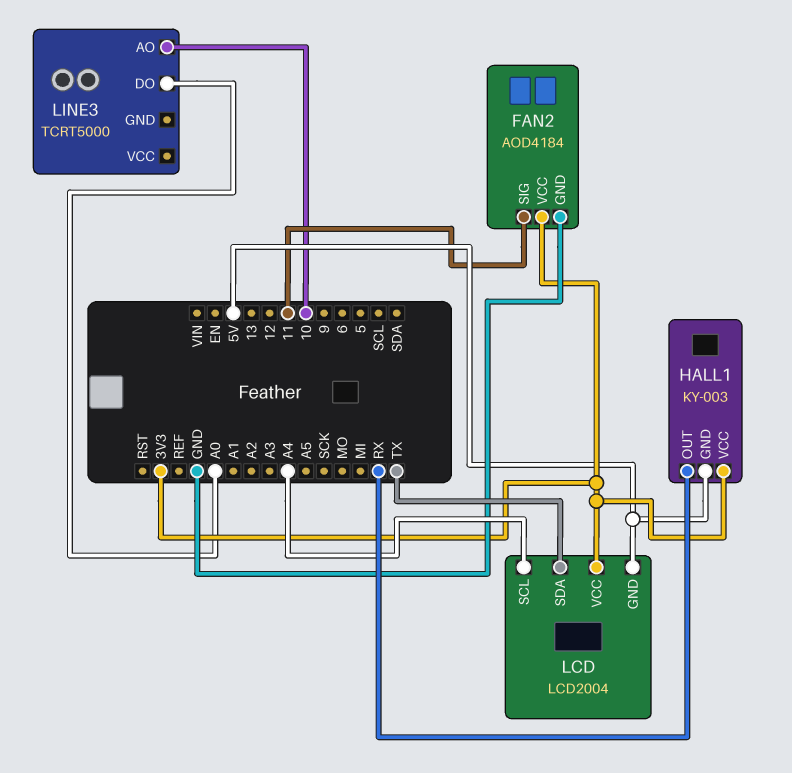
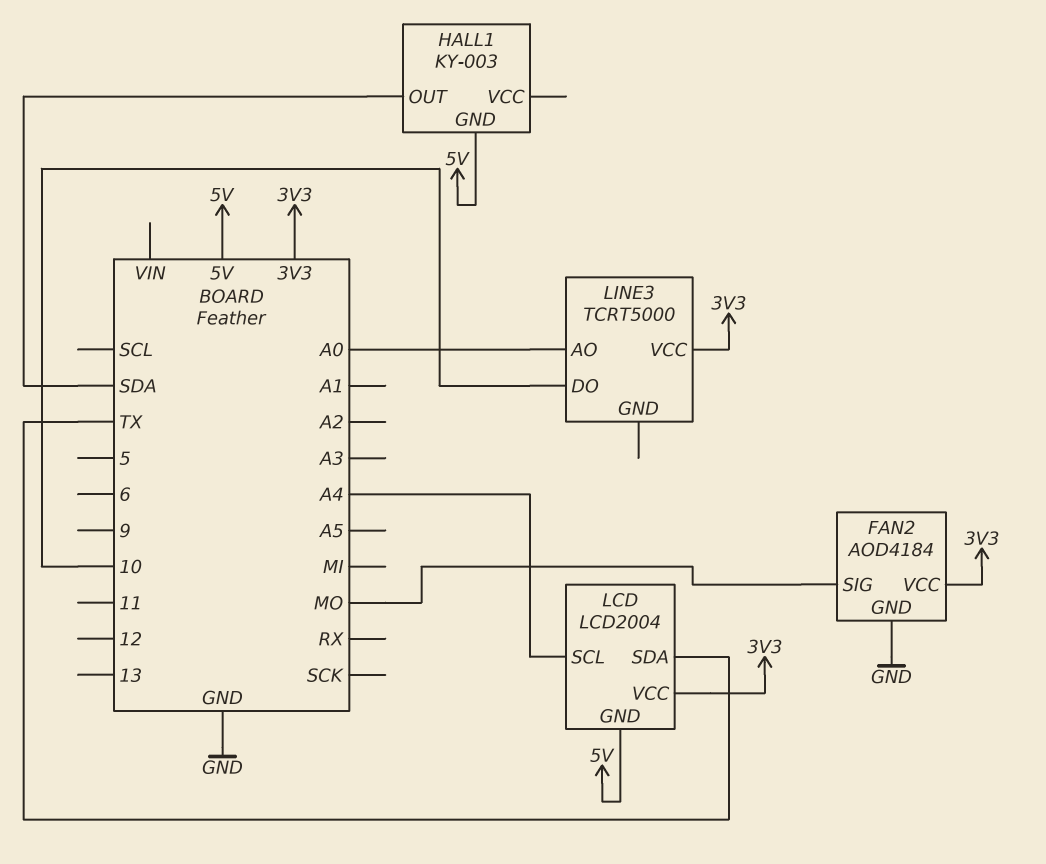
FAN2 pin SIG: 11 -> MO
HALL1 pin OUT: RX -> SDA
HALL1 pin VCC: 3V3 -> none
LINE3 pin AO: 10 -> A0
LINE3 pin DO: A0 -> 10
LINE3 pin VCC: none -> 3V3

